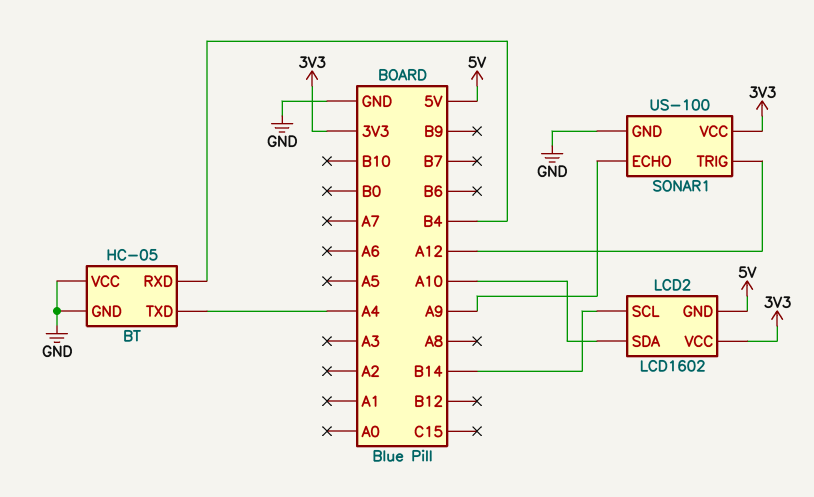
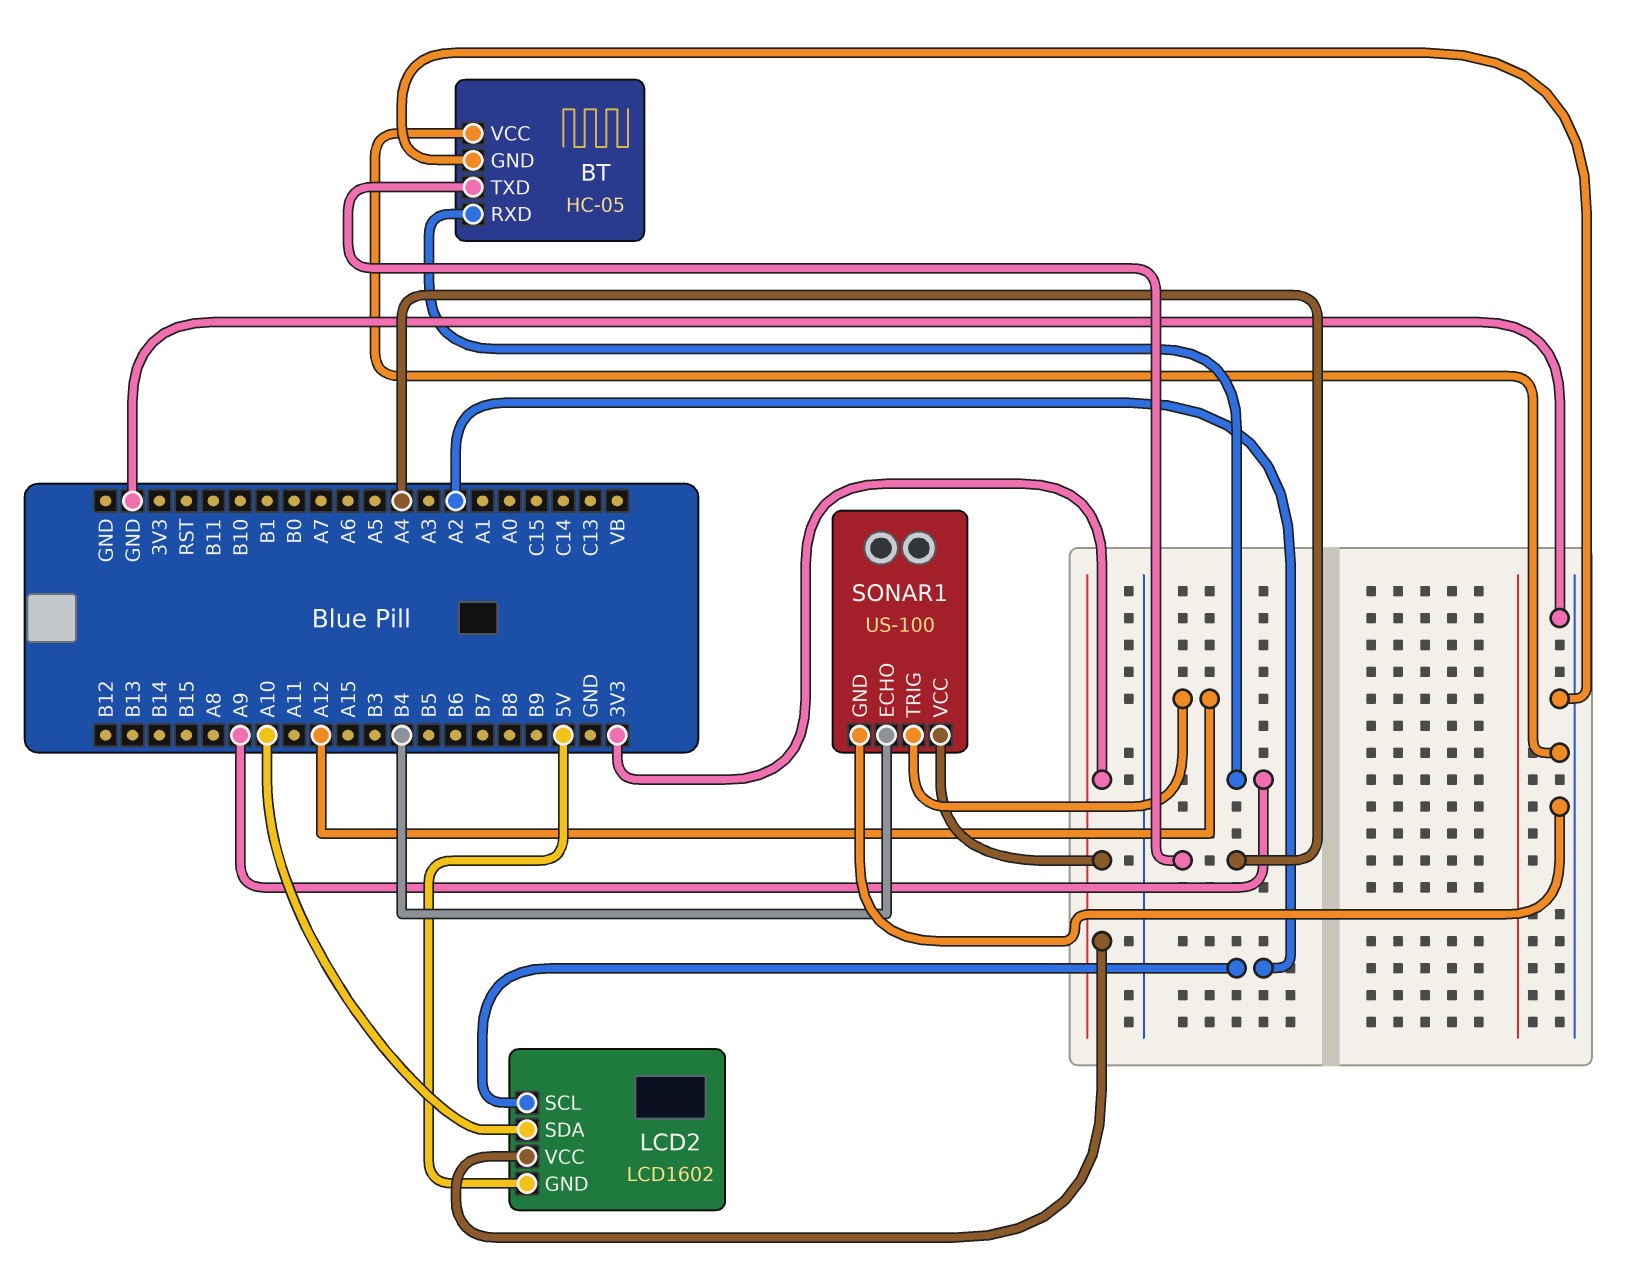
BT pin RXD: B4 -> A9
LCD2 pin SCL: B14 -> A2
SONAR1 pin ECHO: A9 -> B4

